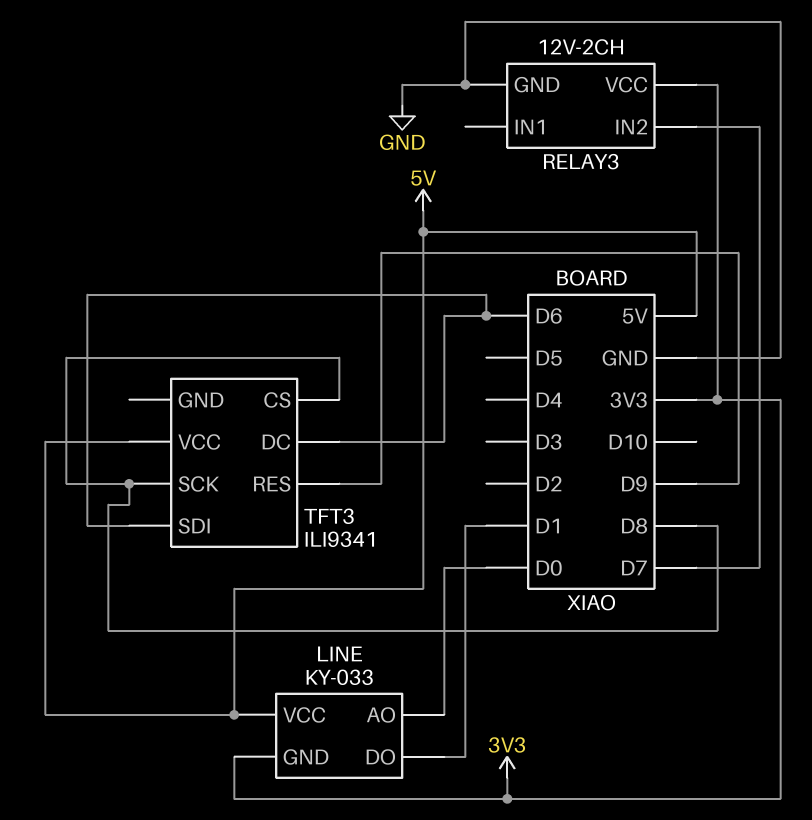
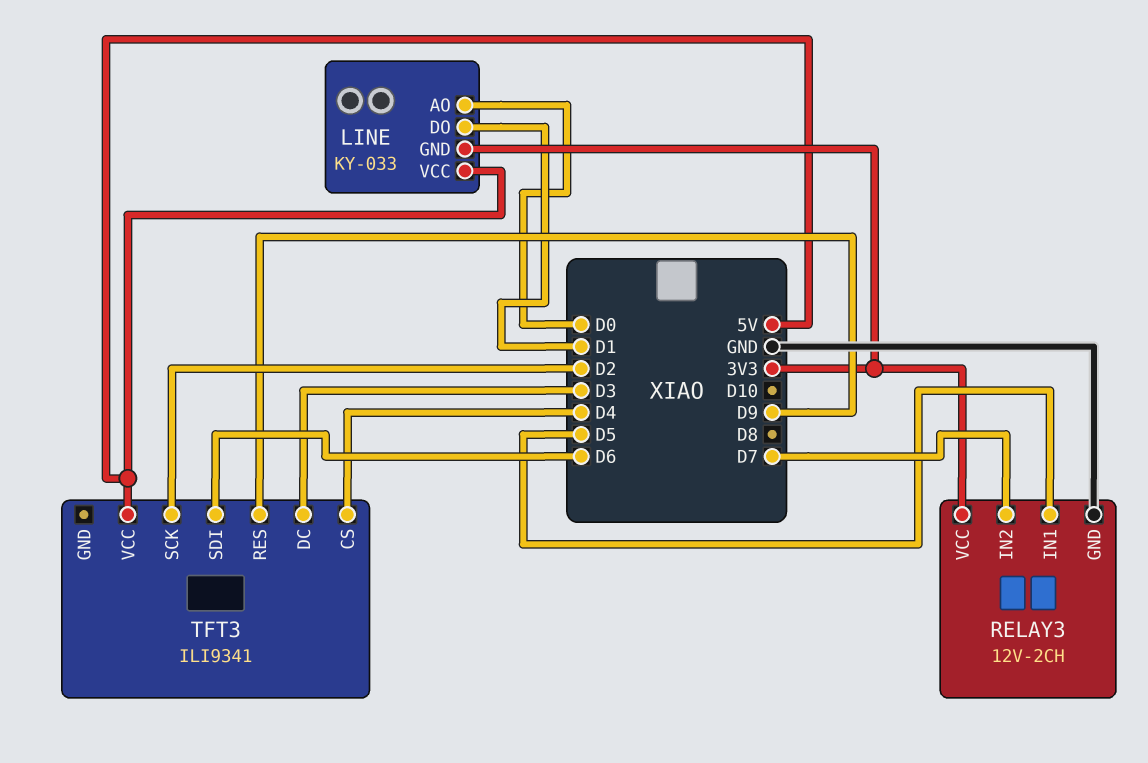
RELAY3 pin IN1: none -> D5
TFT3 pin CS: D8 -> D4
TFT3 pin DC: D6 -> D3
TFT3 pin SCK: D8 -> D2

